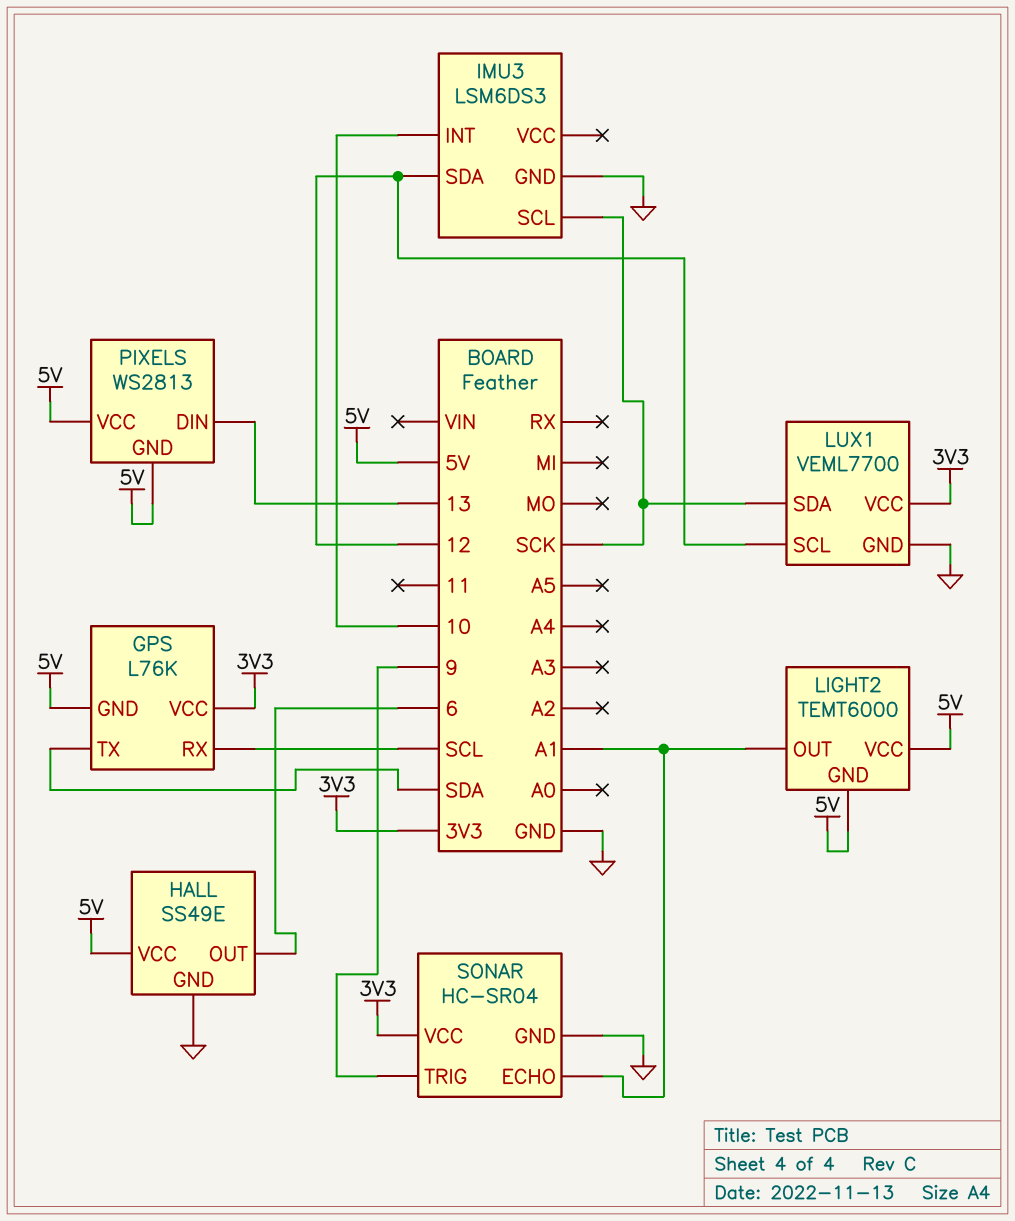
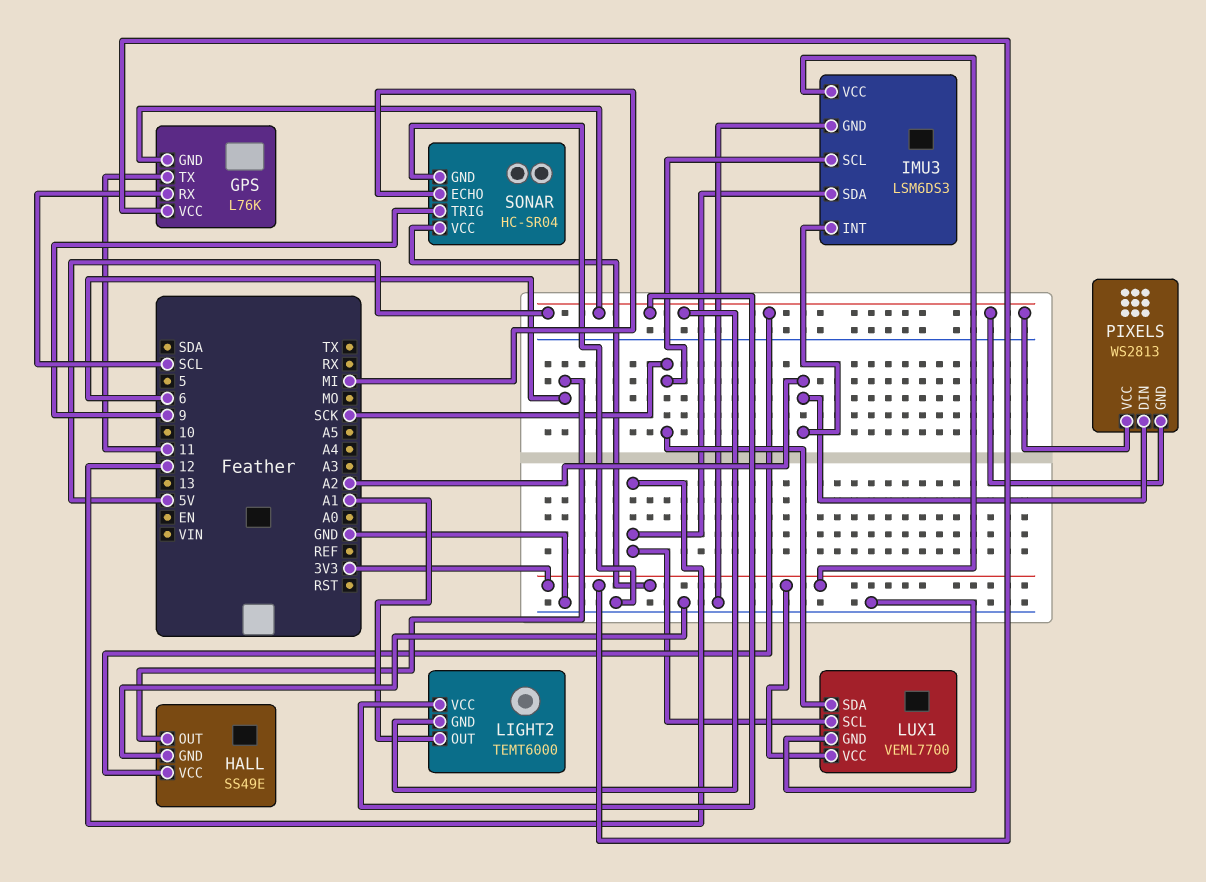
GPS pin TX: SDA -> 11
IMU3 pin INT: 10 -> A2
IMU3 pin VCC: none -> 3V3
PIXELS pin DIN: 13 -> A2
SONAR pin ECHO: A1 -> MI

